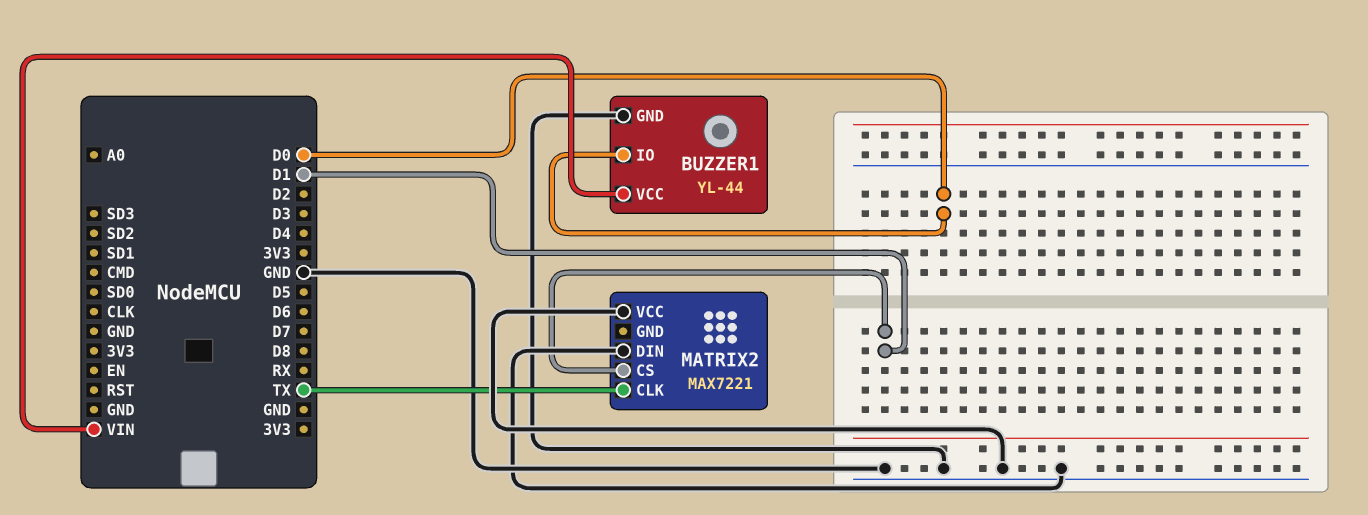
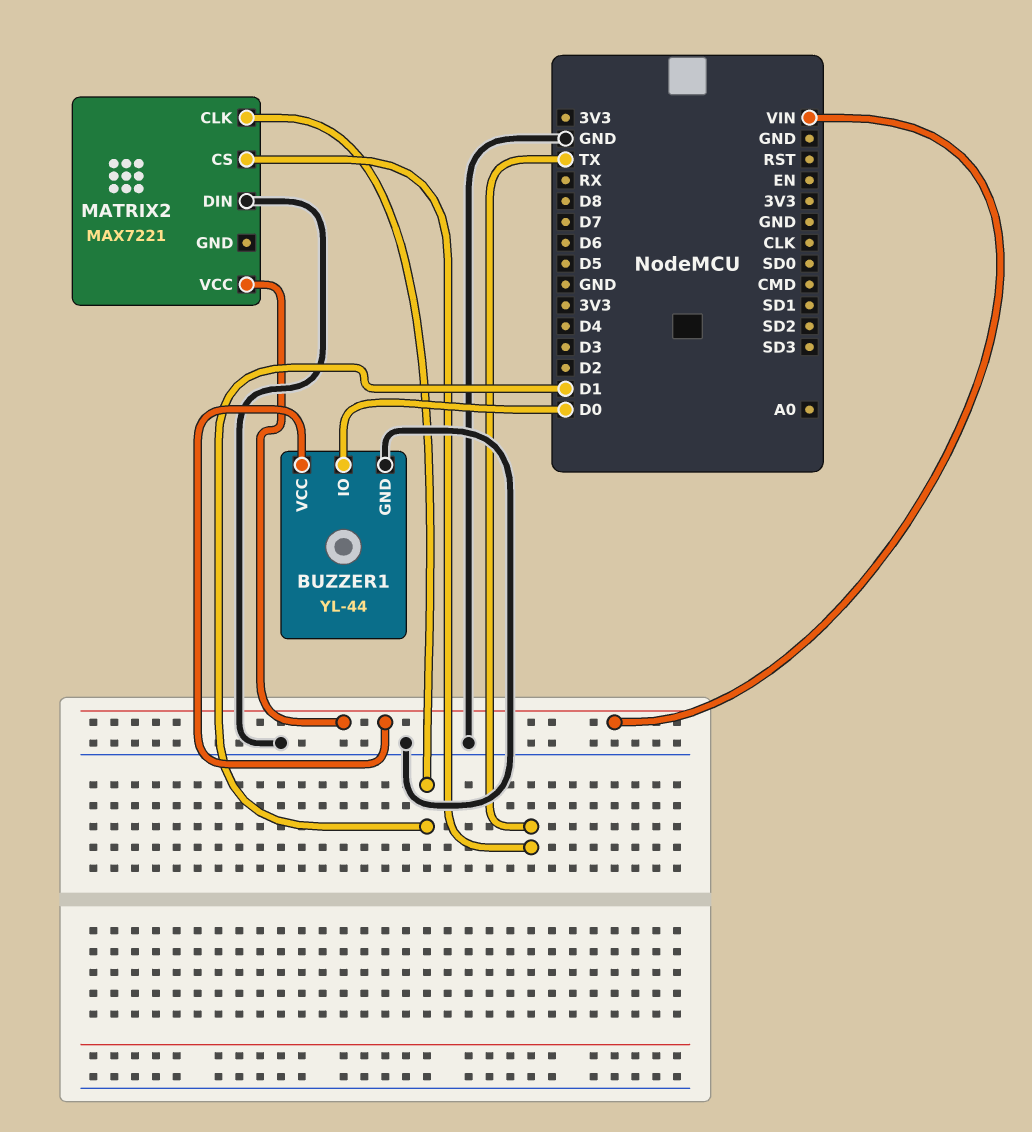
MATRIX2 pin CLK: TX -> D1
MATRIX2 pin CS: D1 -> TX
MATRIX2 pin VCC: GND -> VIN

